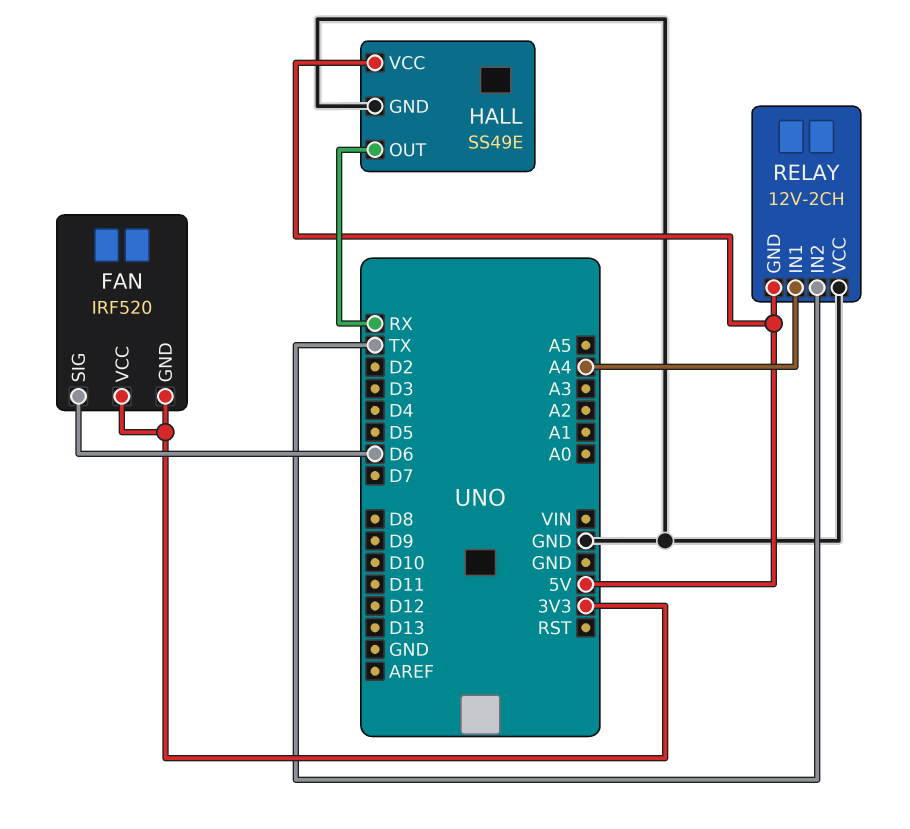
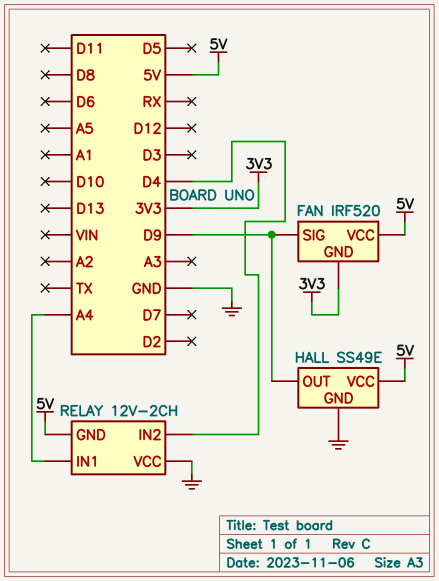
FAN pin SIG: D6 -> D9
FAN pin VCC: 3V3 -> 5V
HALL pin OUT: RX -> D9
RELAY pin IN2: TX -> D4

